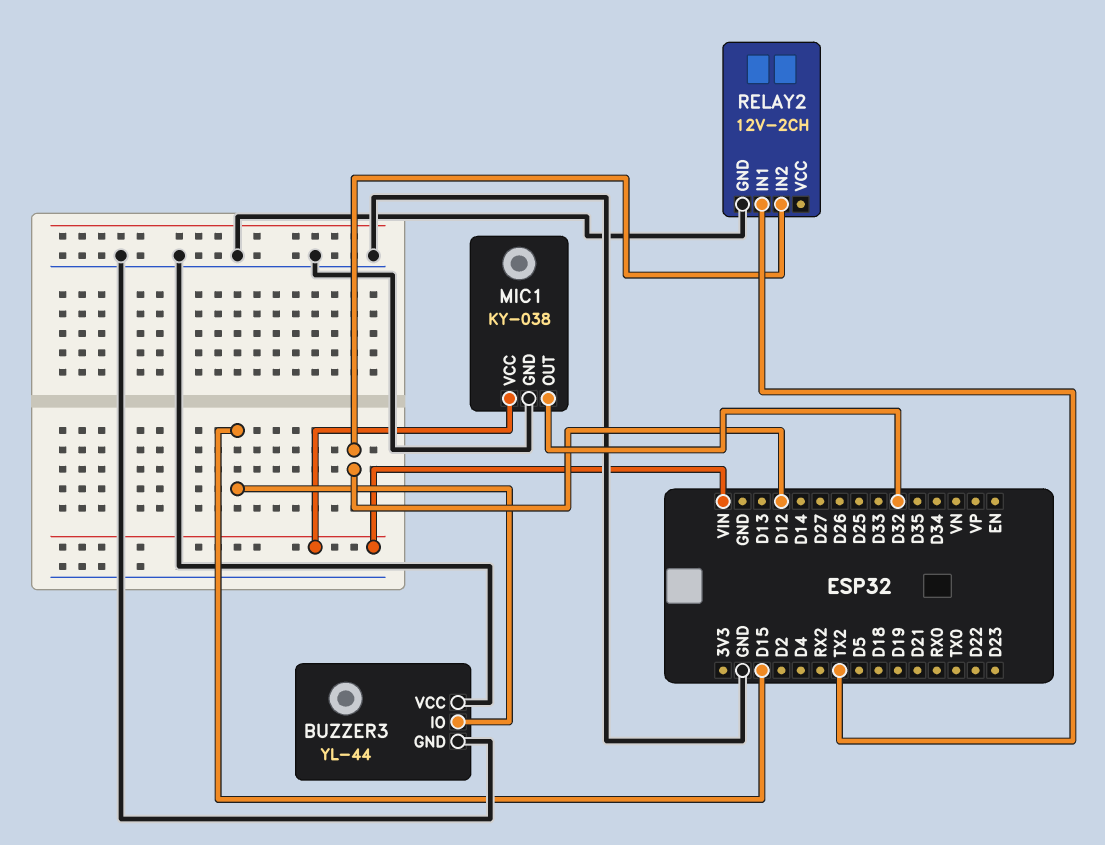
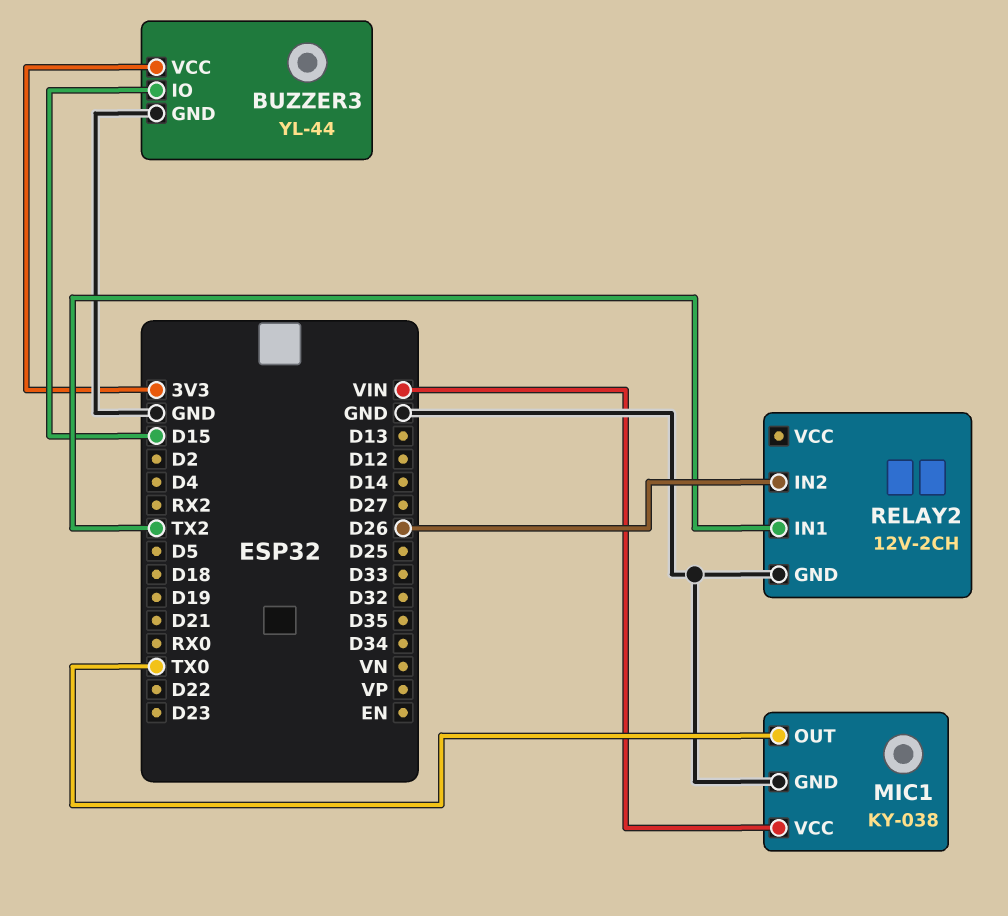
BUZZER3 pin VCC: GND -> 3V3
MIC1 pin OUT: D32 -> TX0
RELAY2 pin IN2: D12 -> D26

